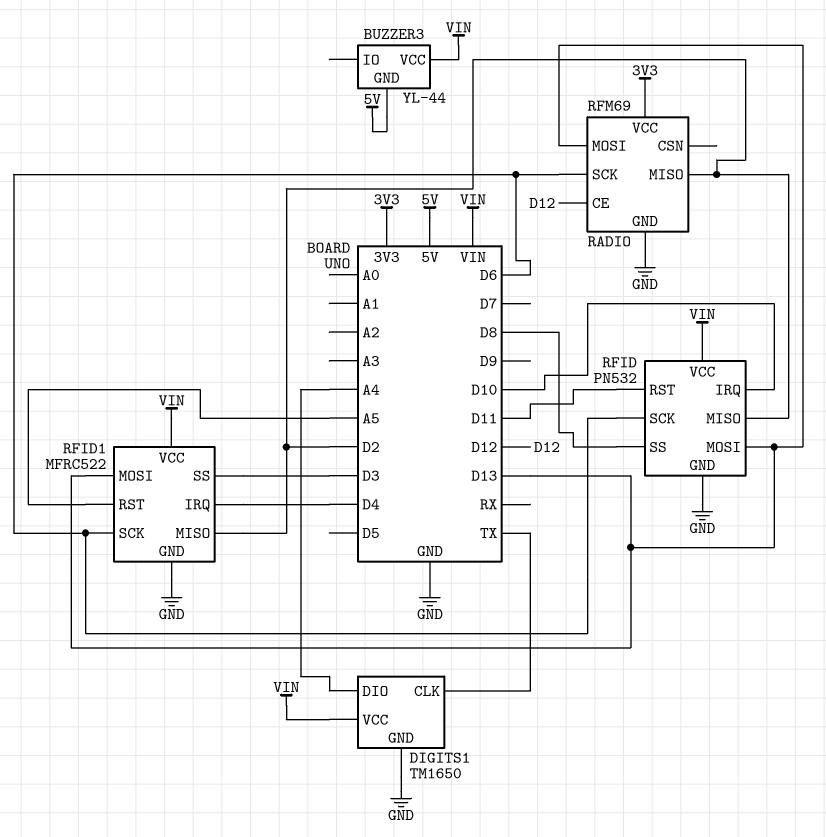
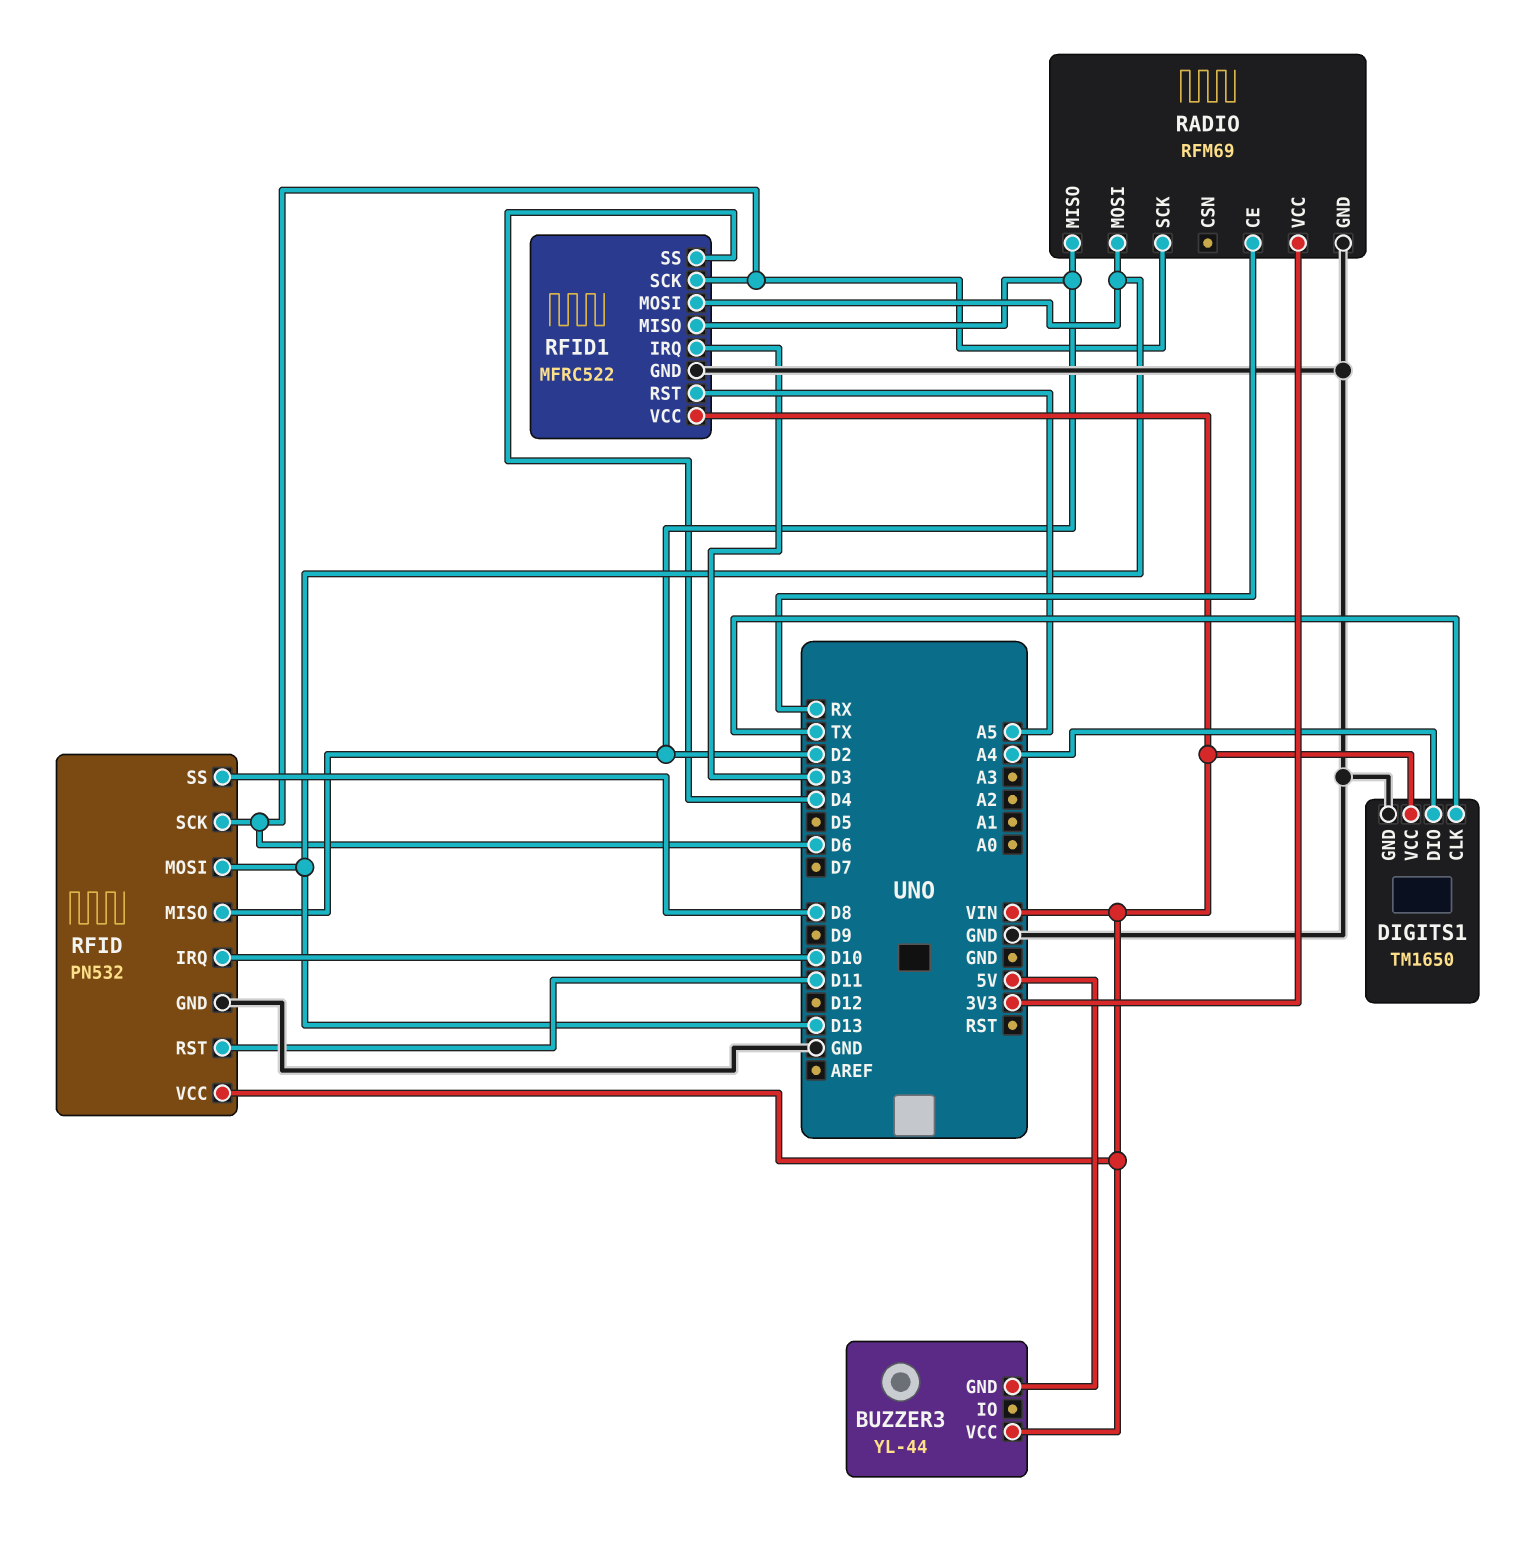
RADIO pin CE: D12 -> RX
RFID1 pin IRQ: D4 -> D3
RFID1 pin SS: D3 -> D4

